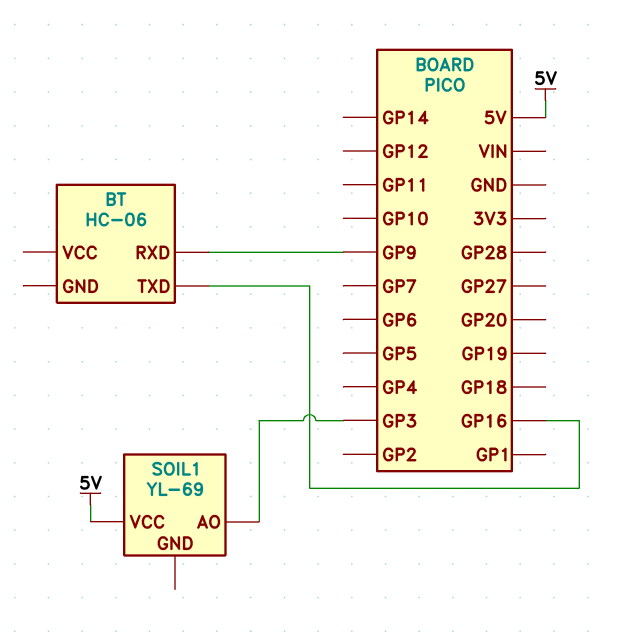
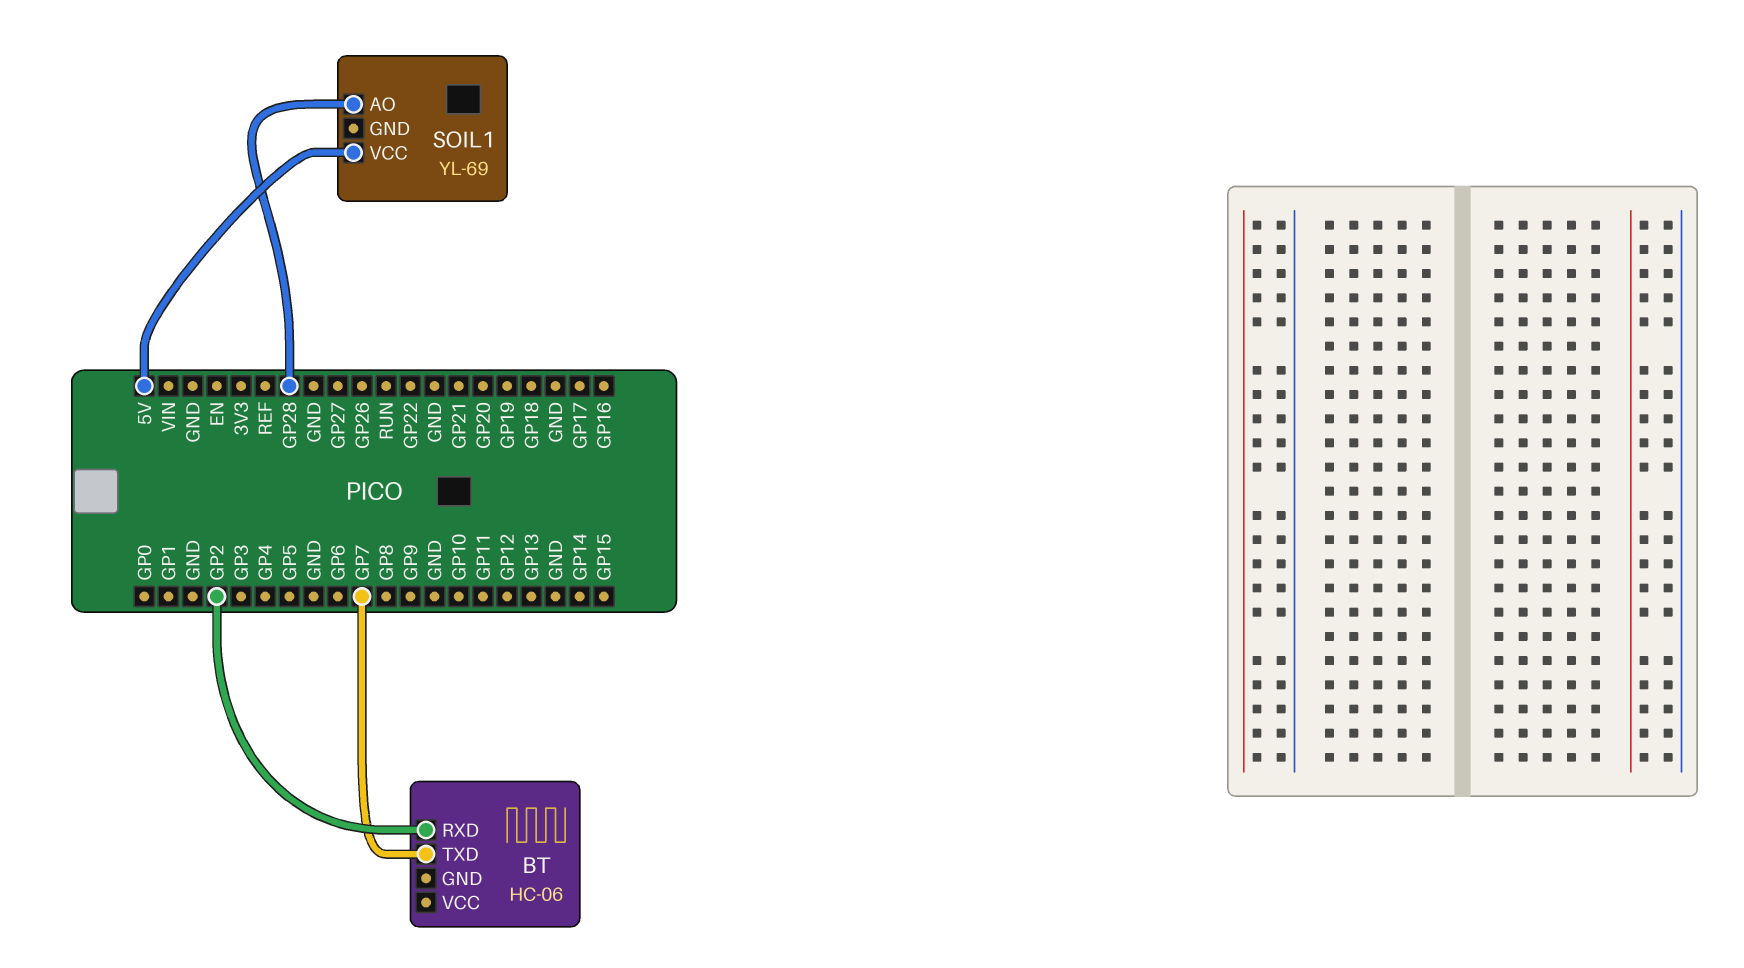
BT pin RXD: GP9 -> GP2
BT pin TXD: GP16 -> GP7
SOIL1 pin AO: GP3 -> GP28

